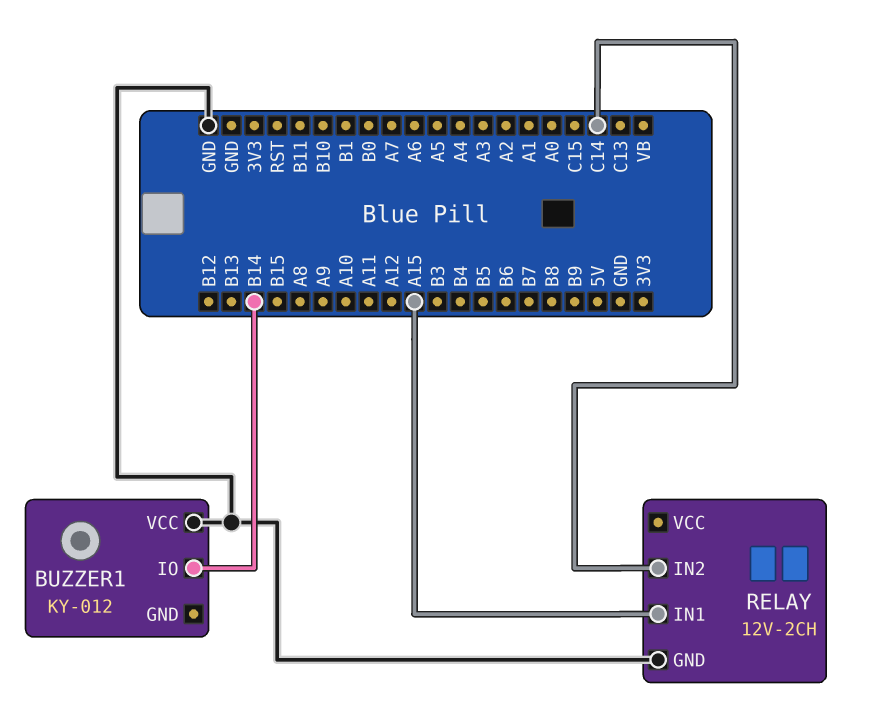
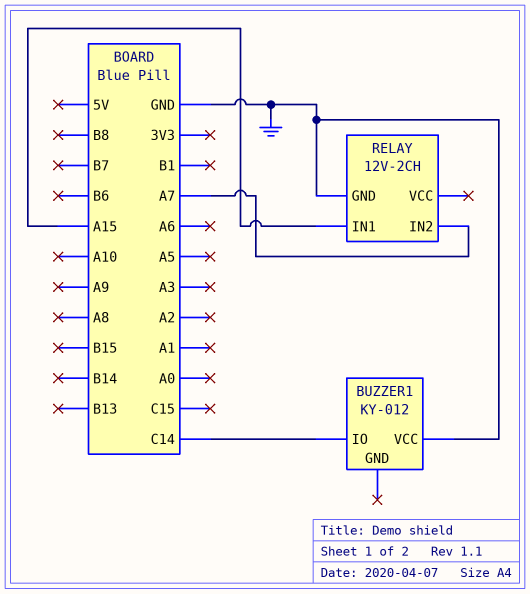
BUZZER1 pin IO: B14 -> C14
RELAY pin IN2: C14 -> A7

